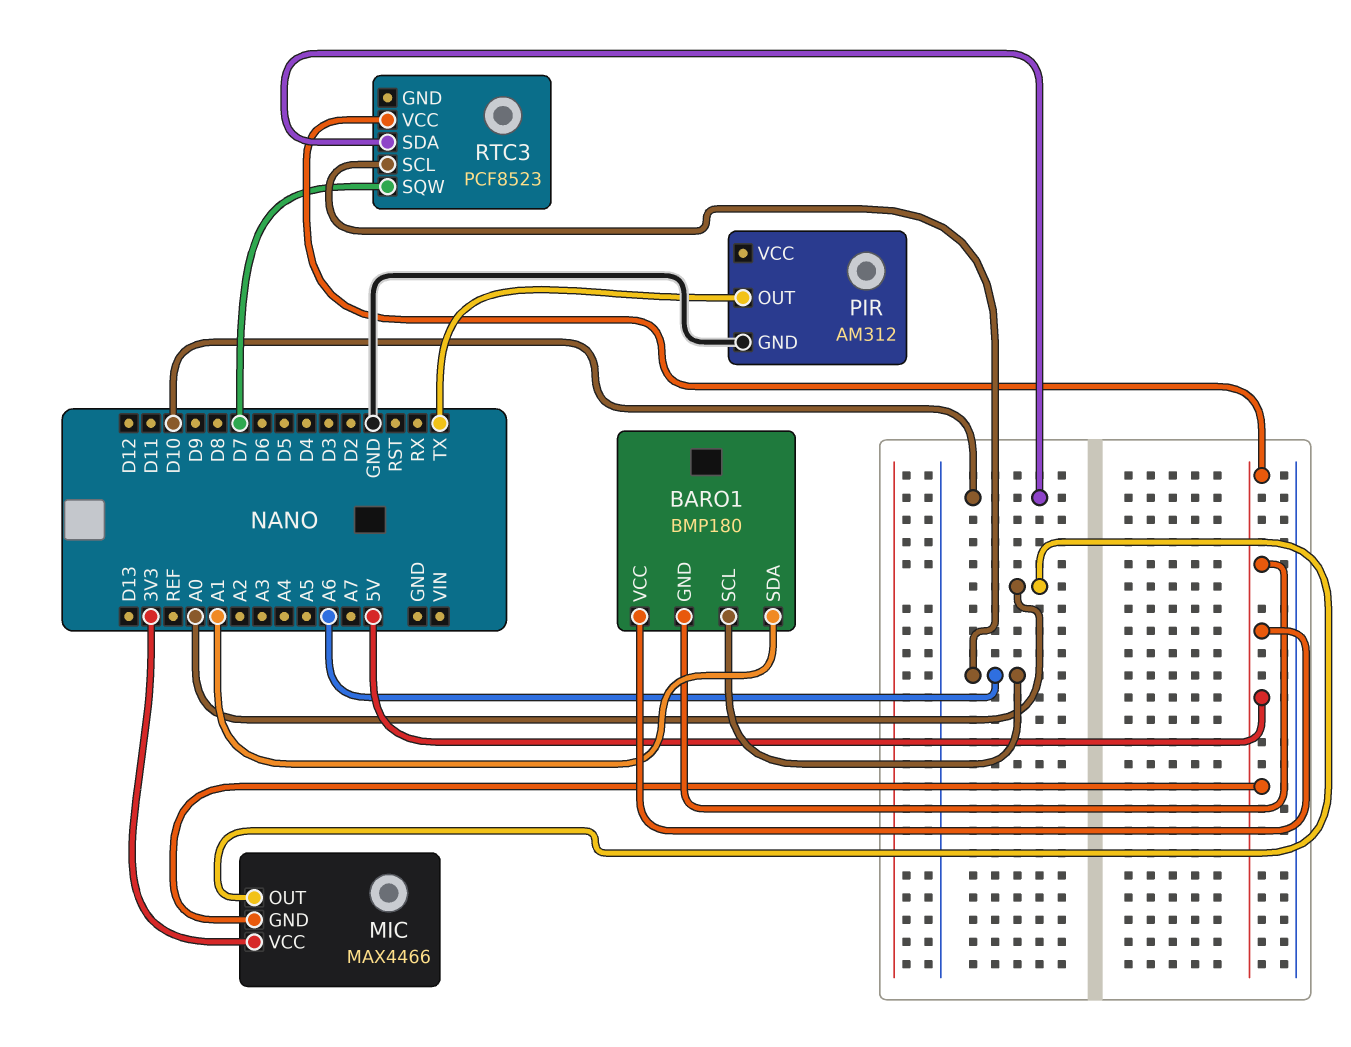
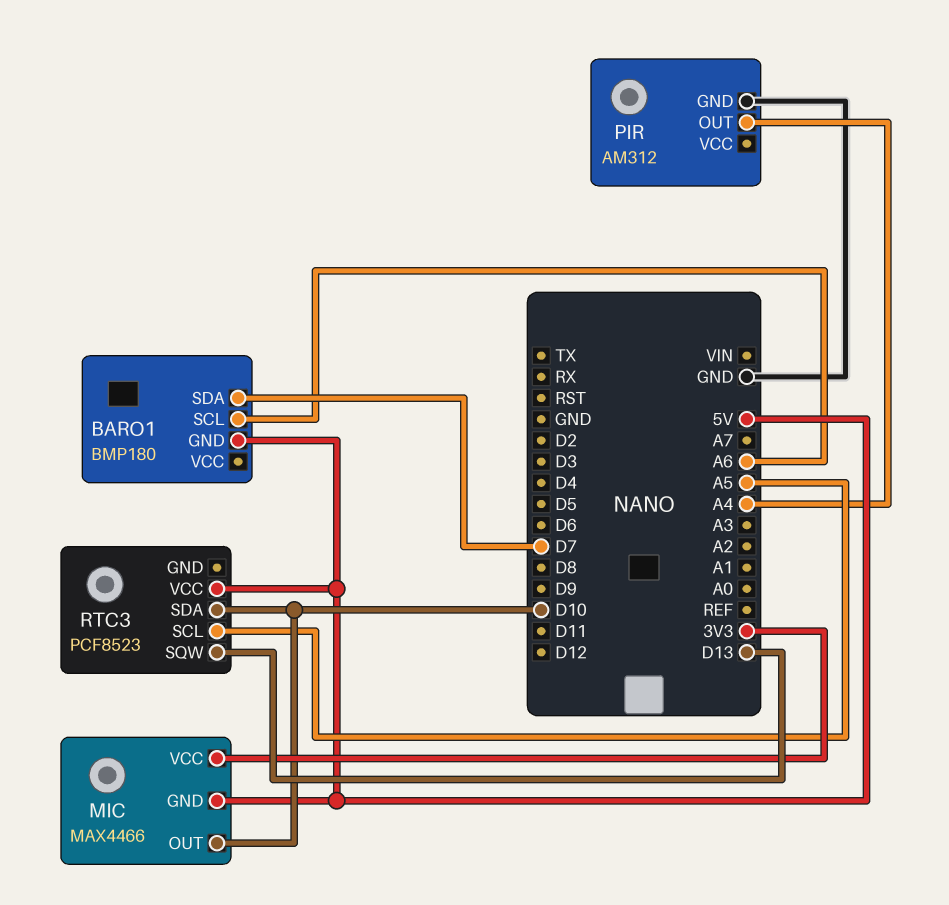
BARO1 pin SDA: A1 -> D7
BARO1 pin VCC: 5V -> none
MIC pin OUT: A0 -> D10
PIR pin OUT: TX -> A4
RTC3 pin SCL: A6 -> A5
RTC3 pin SQW: D7 -> D13

